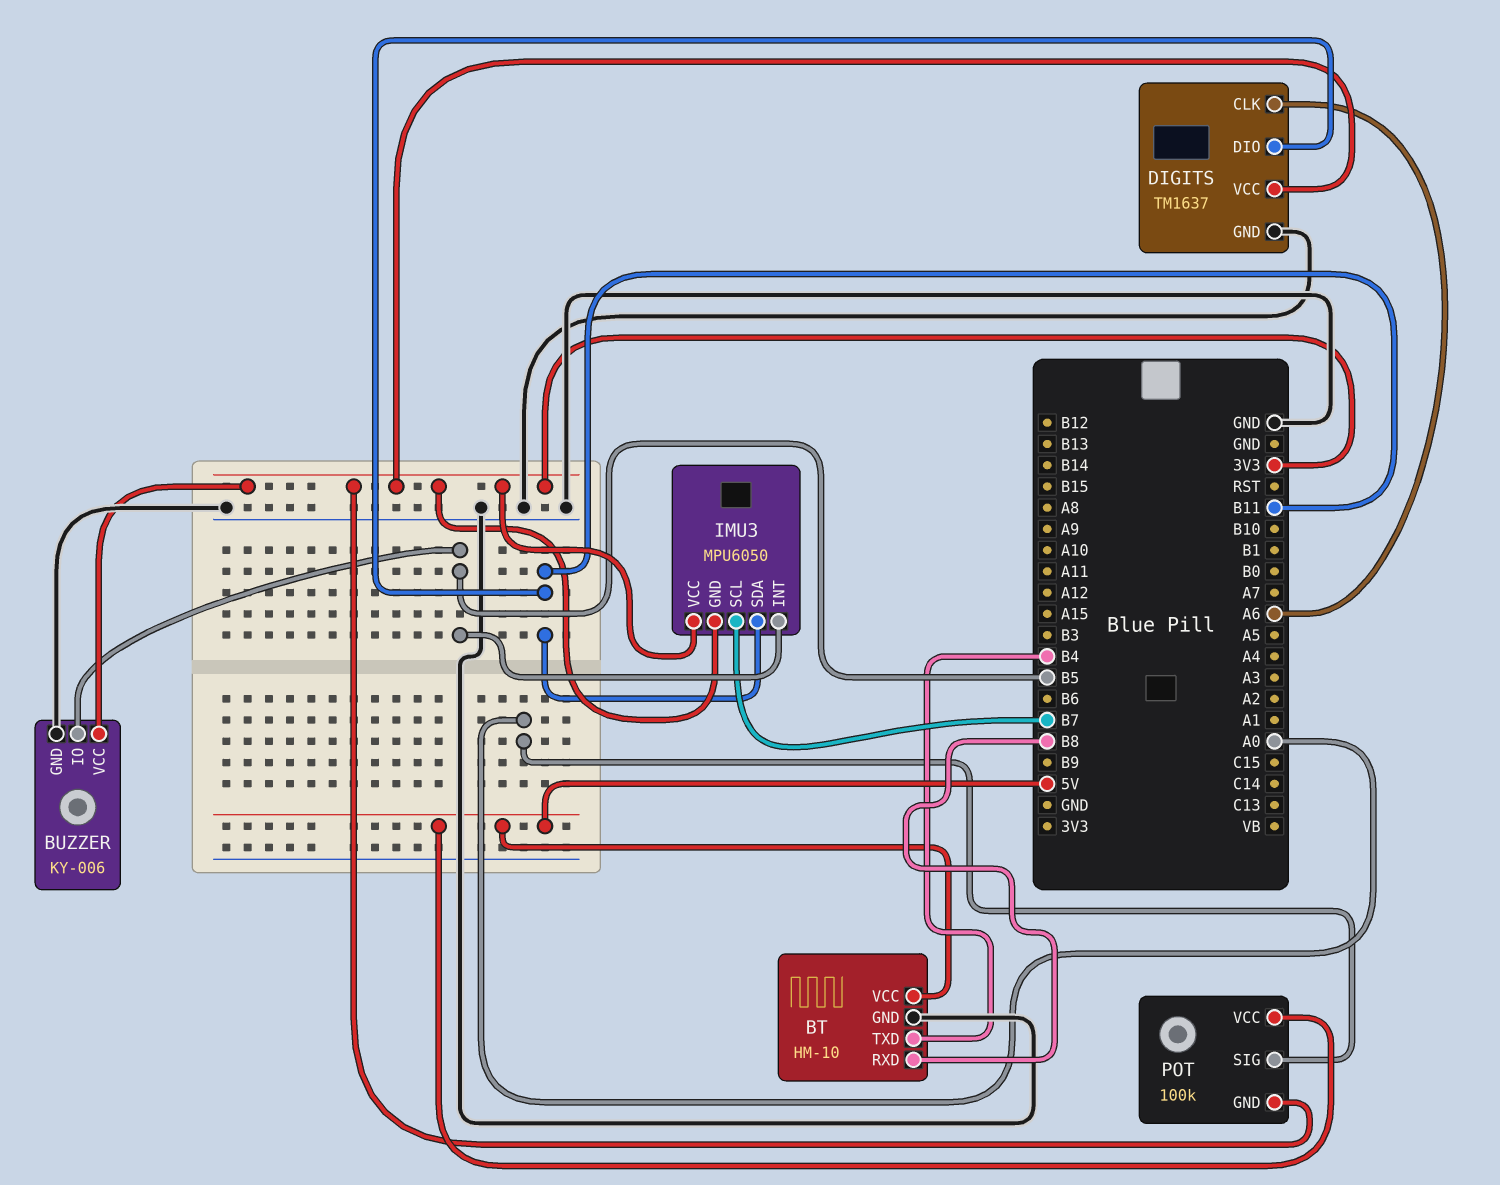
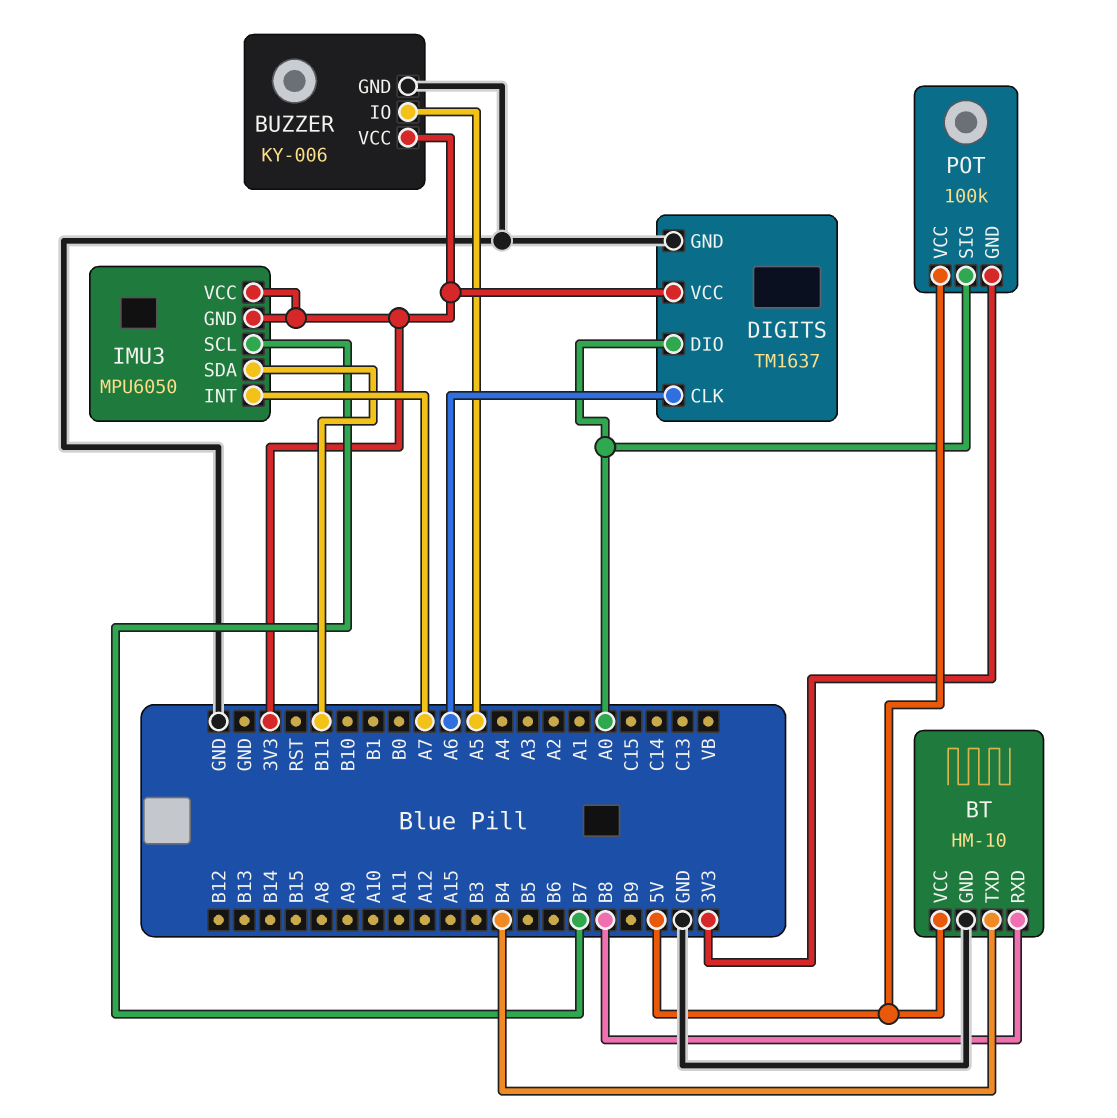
BUZZER pin IO: B5 -> A5
DIGITS pin DIO: B11 -> A0
IMU3 pin INT: B5 -> A7

